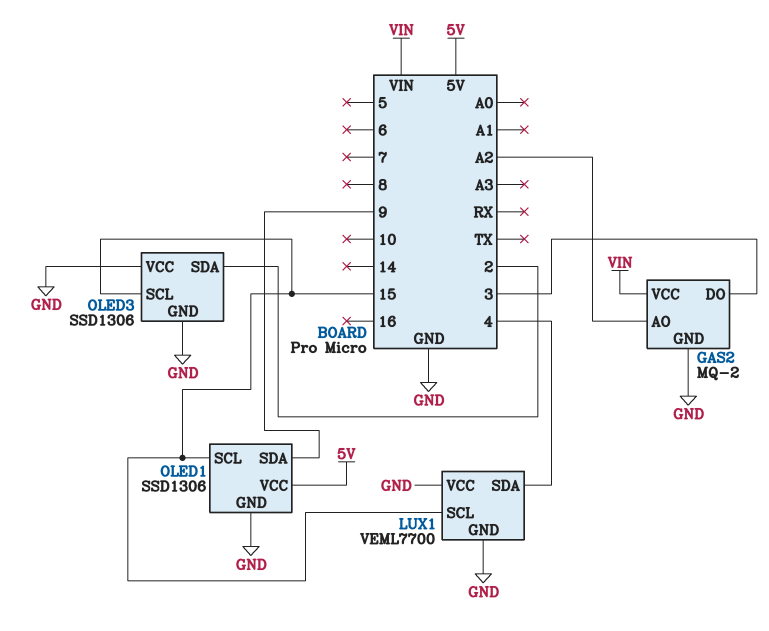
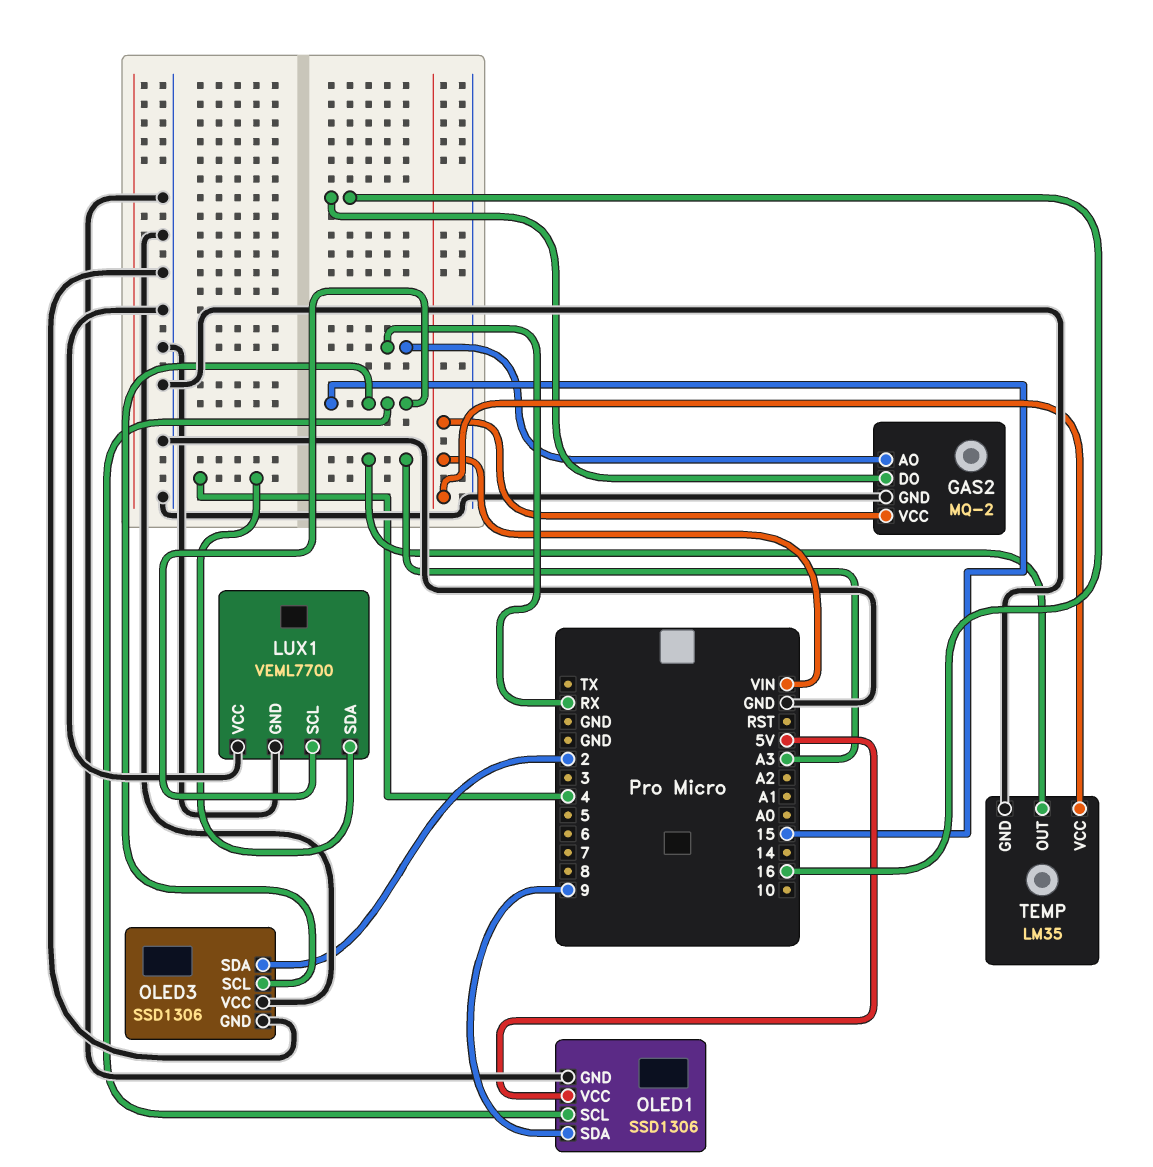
GAS2 pin AO: A2 -> RX
GAS2 pin DO: 3 -> 16
TEMP: none -> LM35
TEMP pin GND: none -> GND
TEMP pin OUT: none -> A3
TEMP pin VCC: none -> VIN

